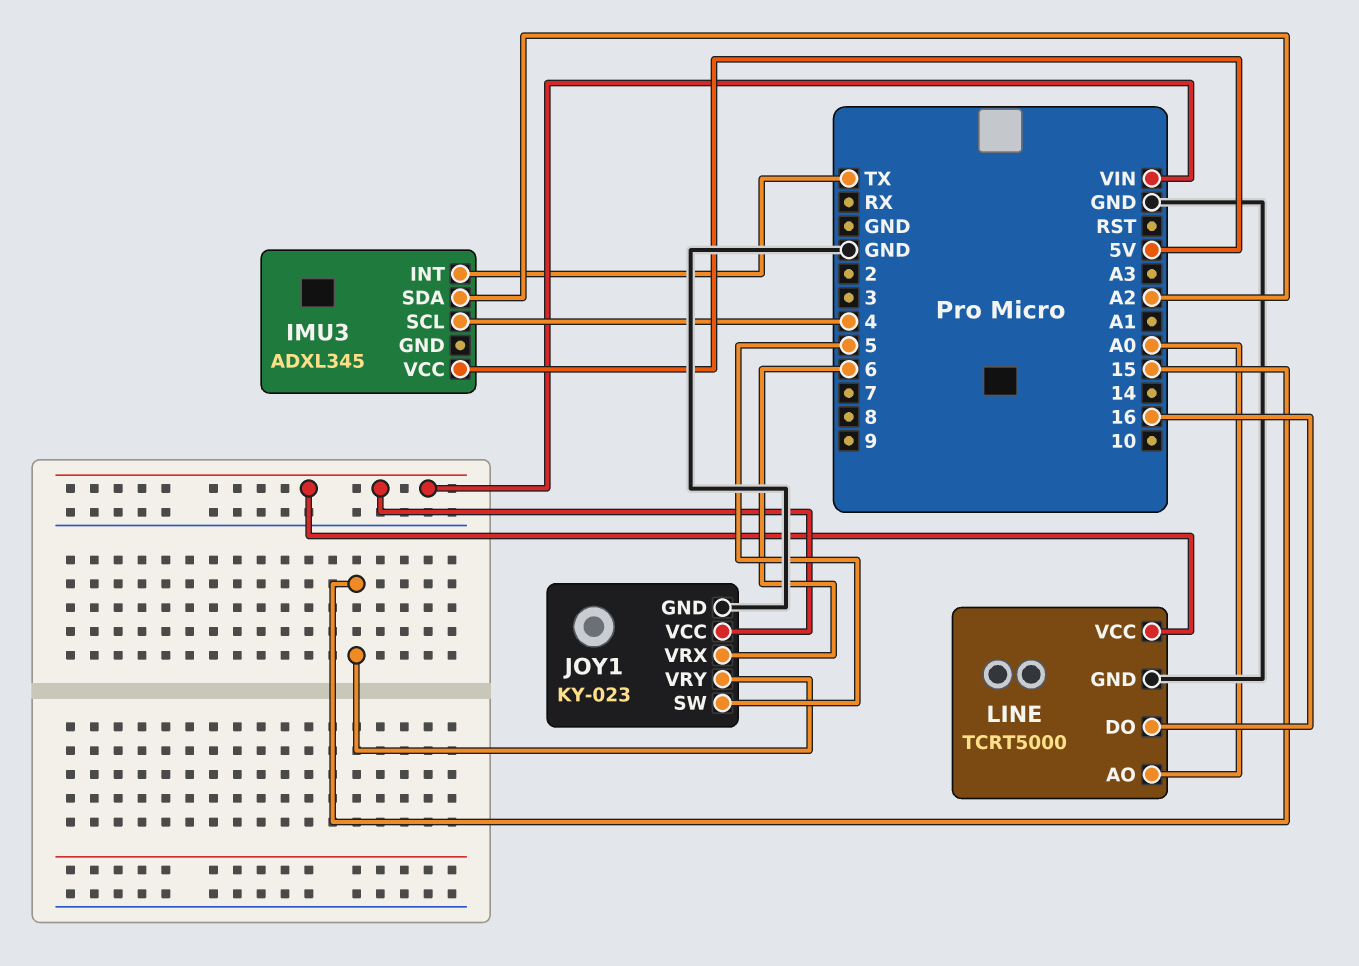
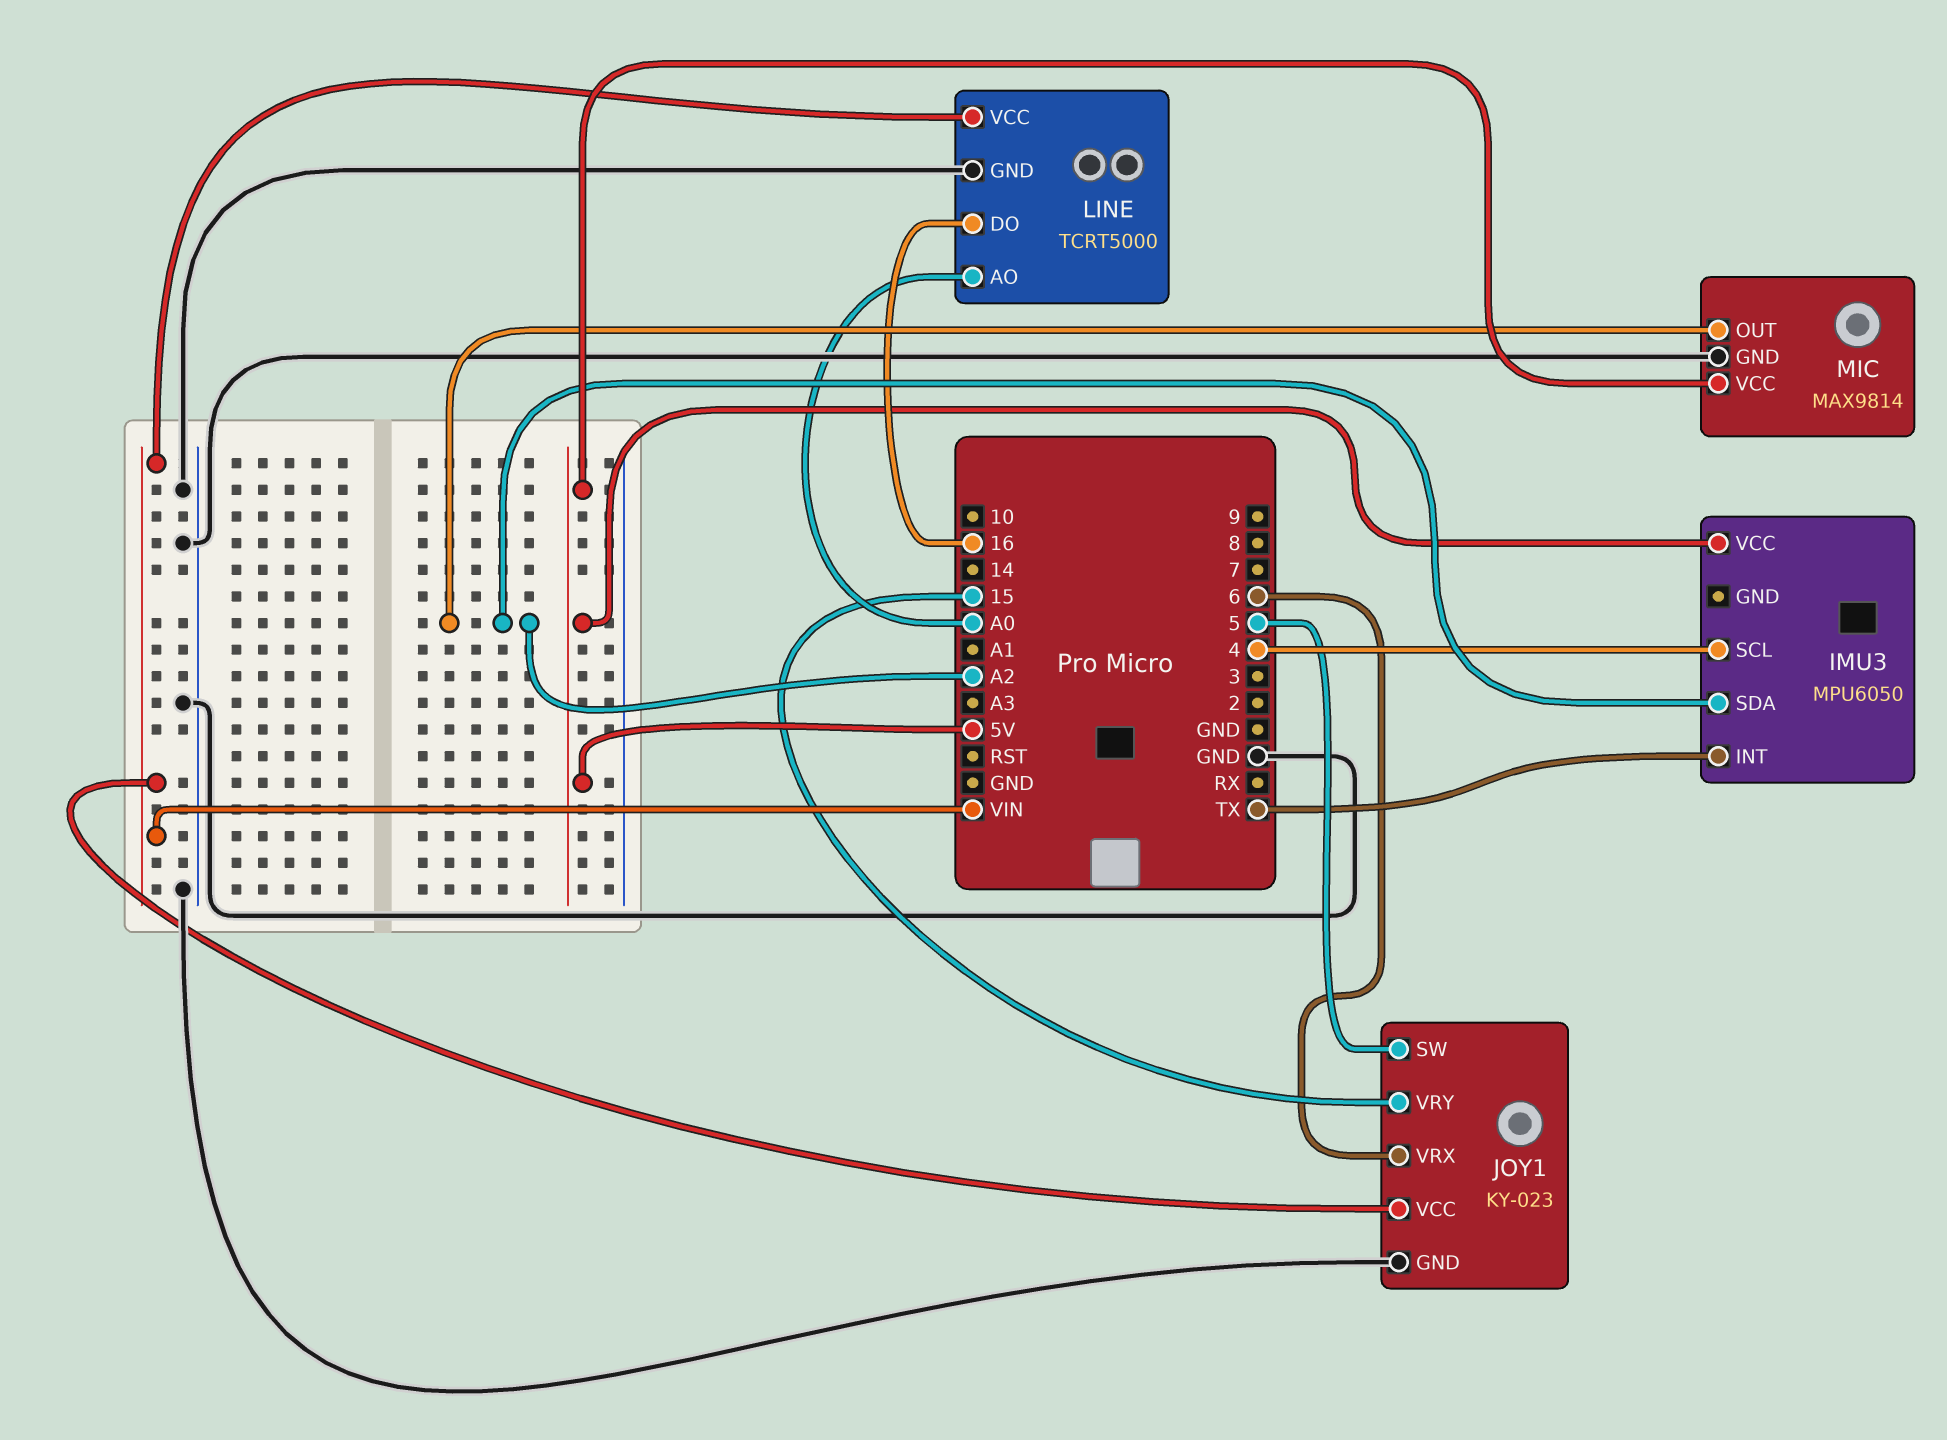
IMU3: ADXL345 -> MPU6050
MIC: none -> MAX9814
MIC pin GND: none -> GND
MIC pin OUT: none -> A2
MIC pin VCC: none -> 5V

